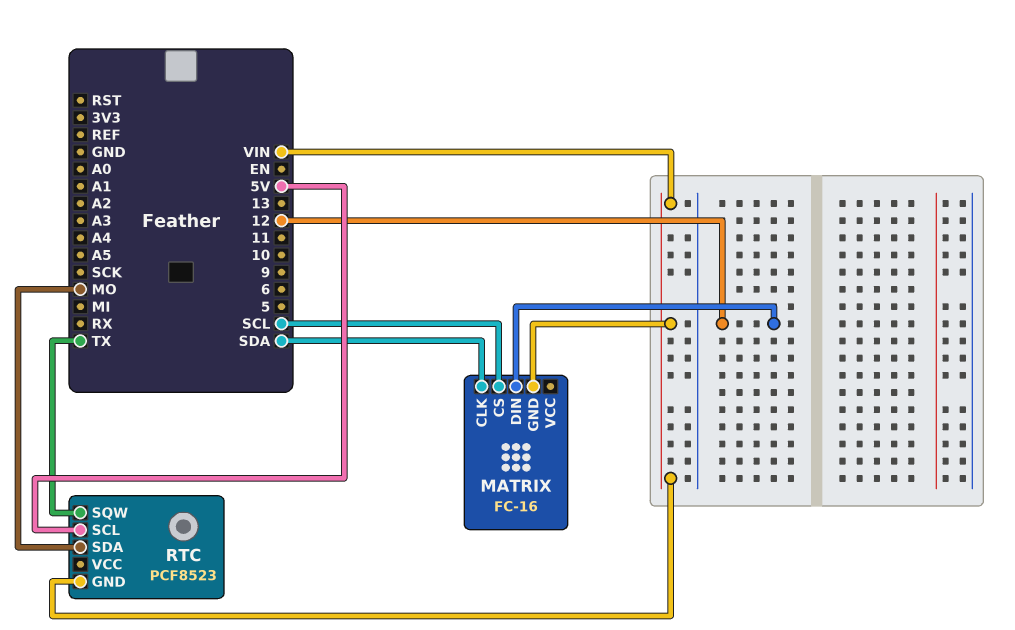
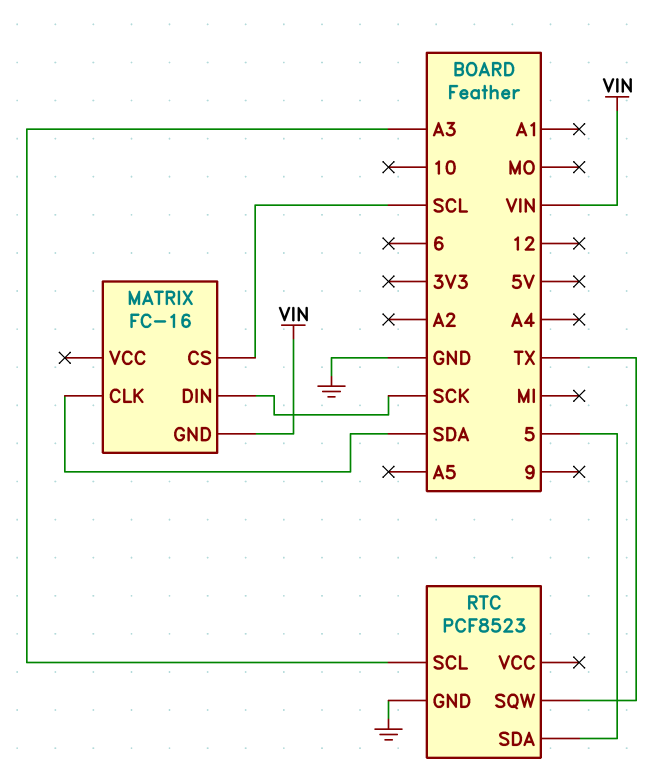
MATRIX pin DIN: 12 -> SCK
RTC pin GND: VIN -> GND
RTC pin SCL: 5V -> A3
RTC pin SDA: MO -> 5

